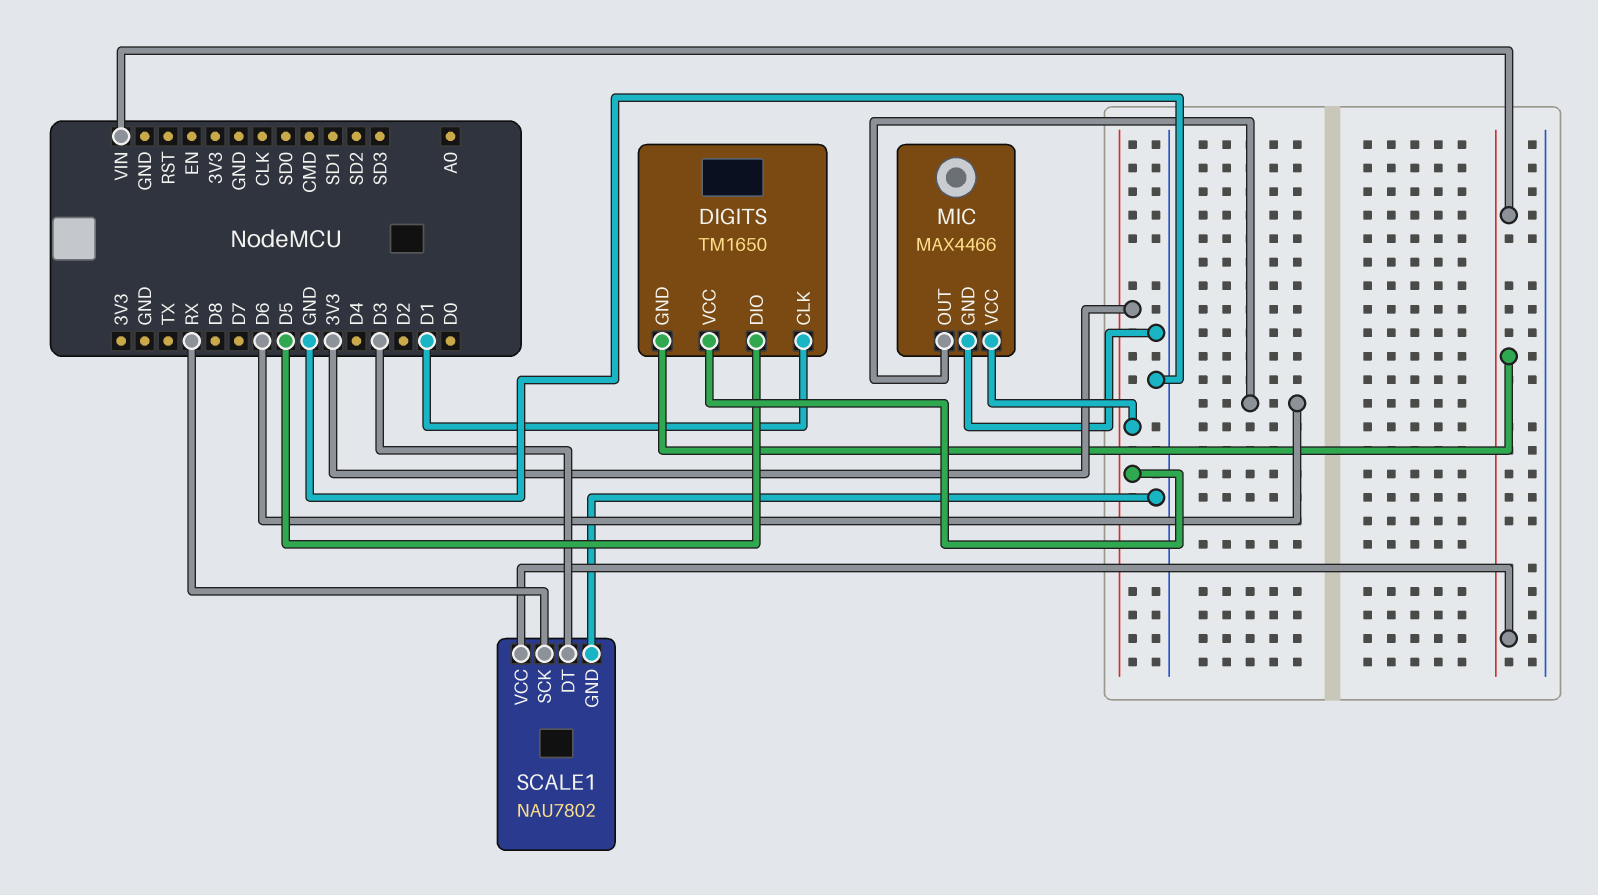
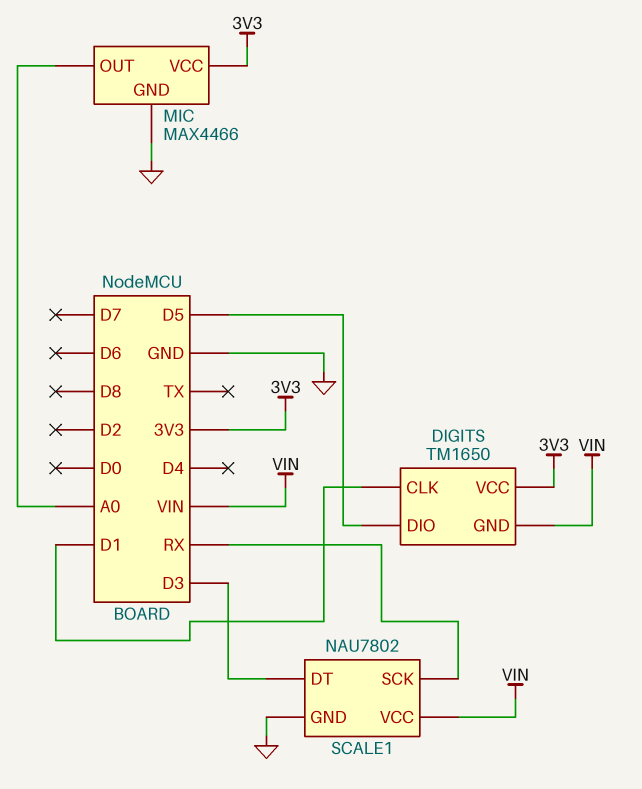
MIC pin OUT: D6 -> A0

